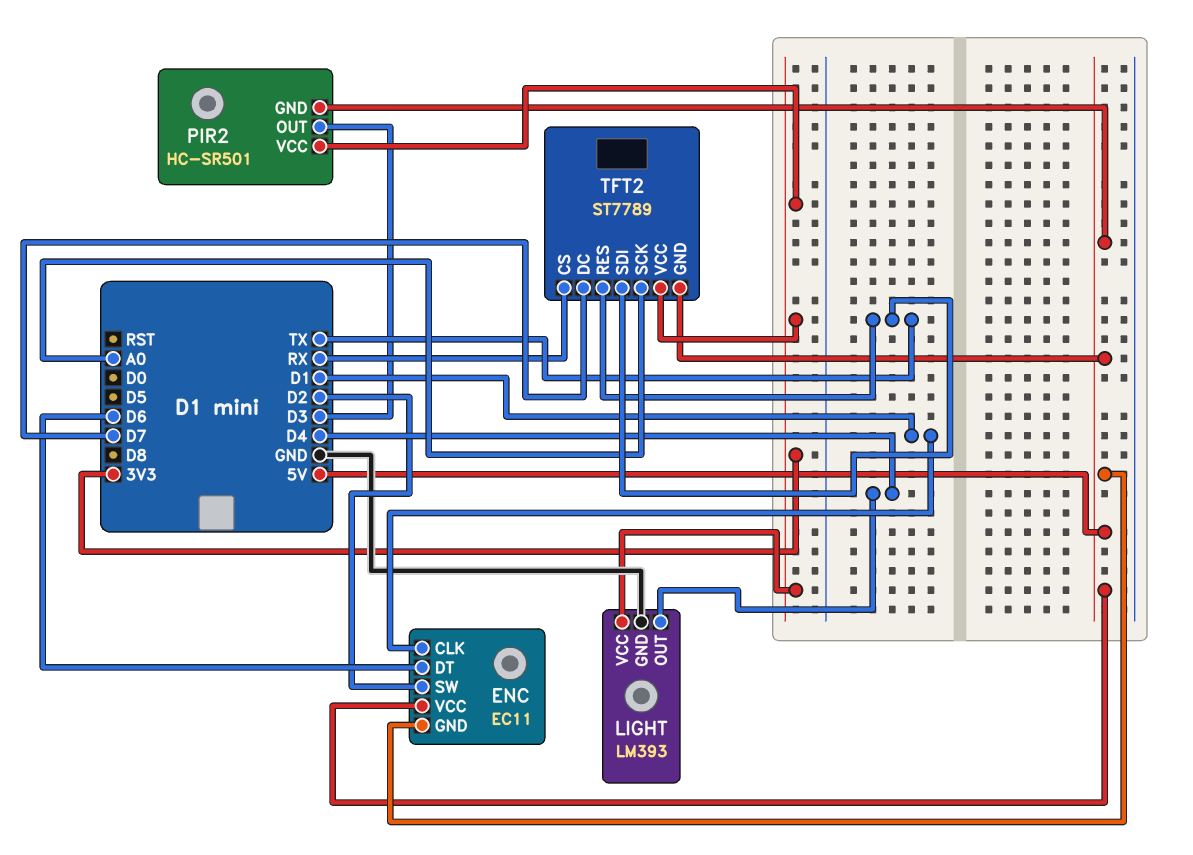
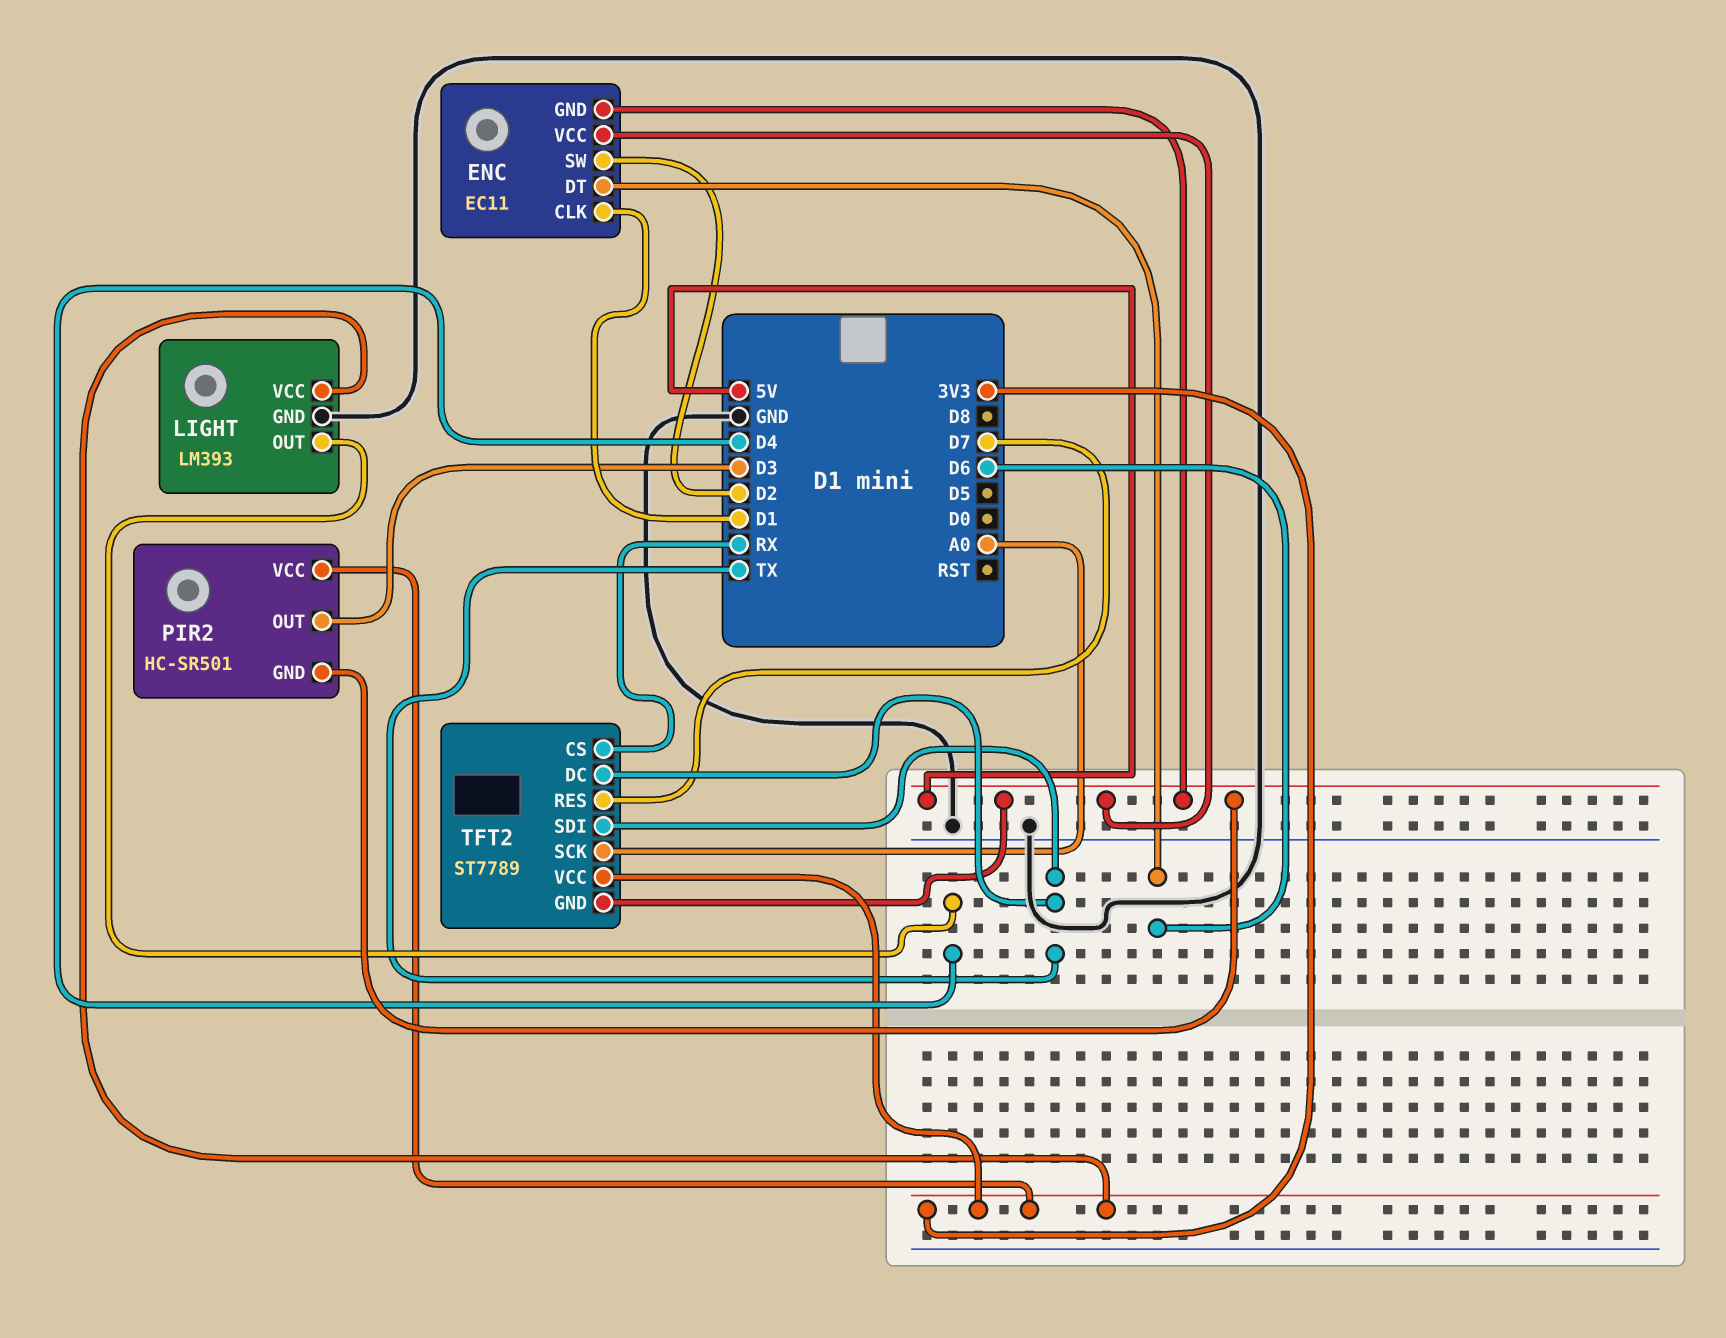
TFT2 pin DC: D7 -> TX
TFT2 pin RES: TX -> D7

